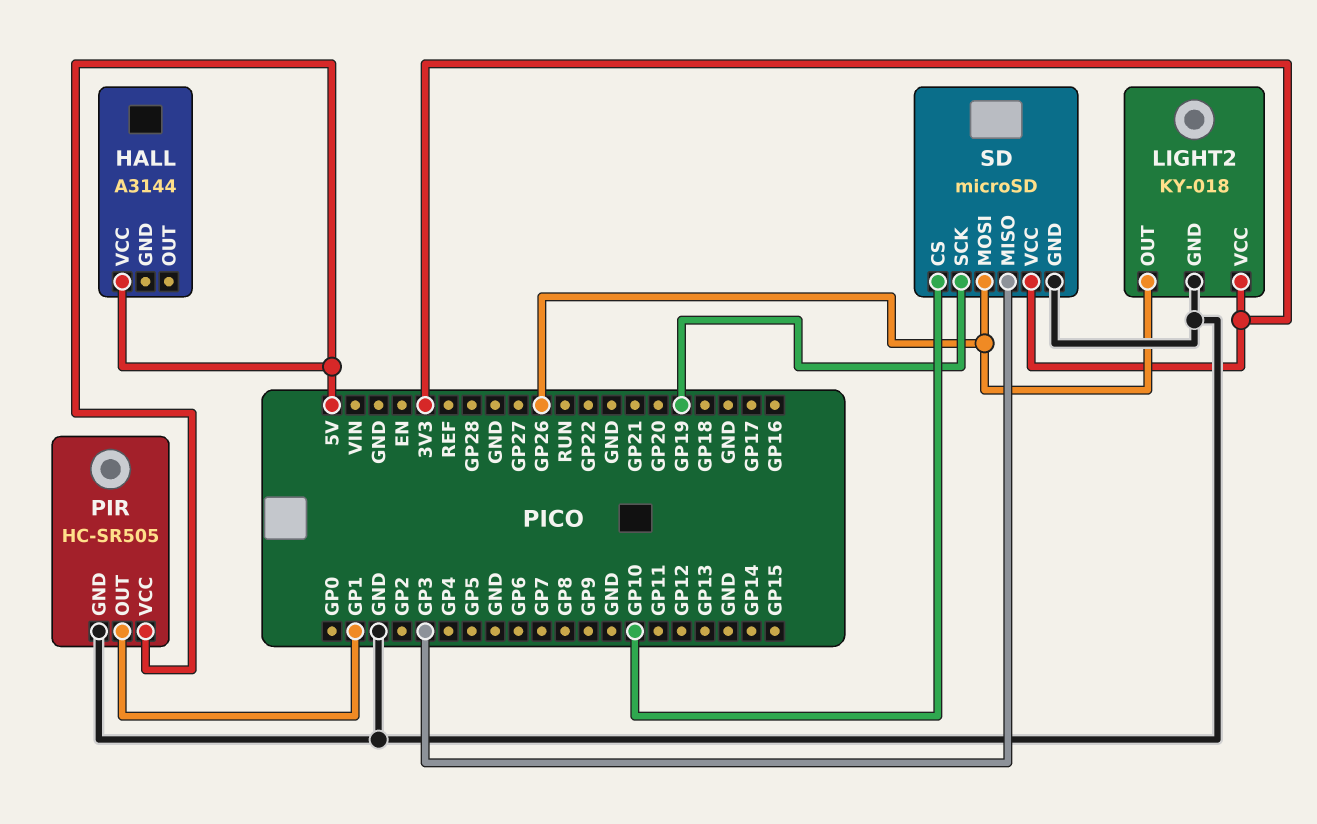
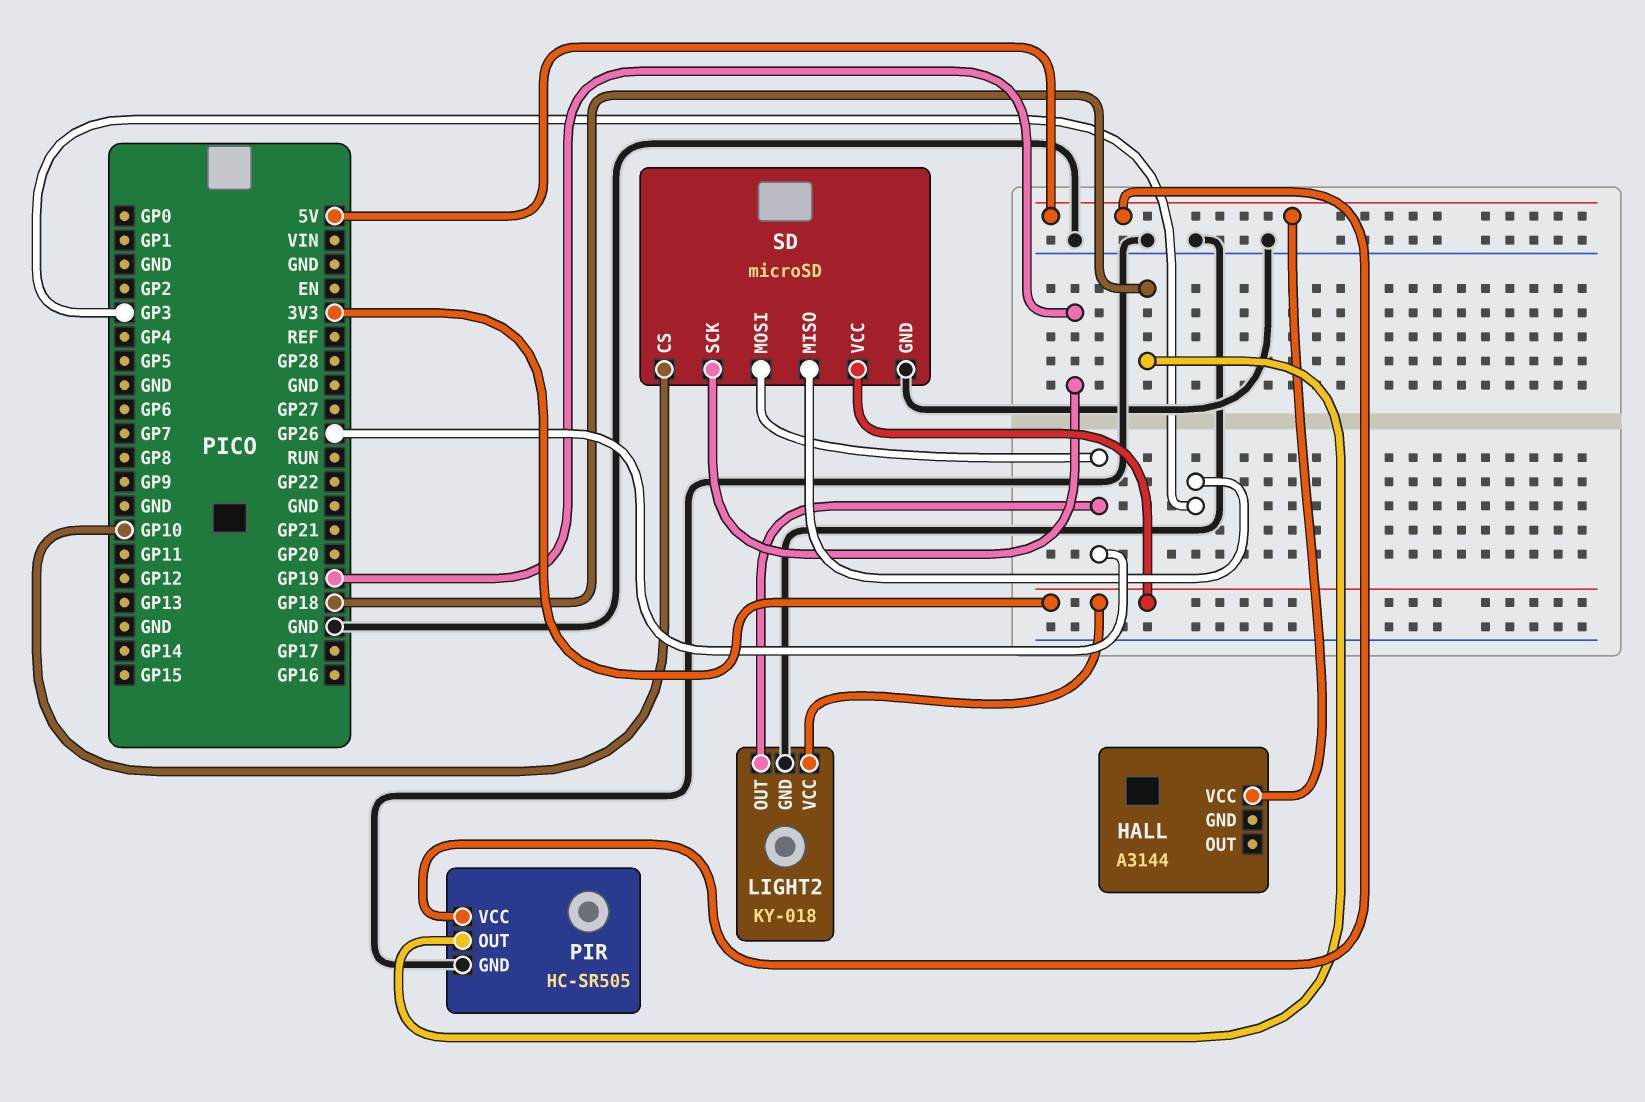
PIR pin OUT: GP1 -> GP18

